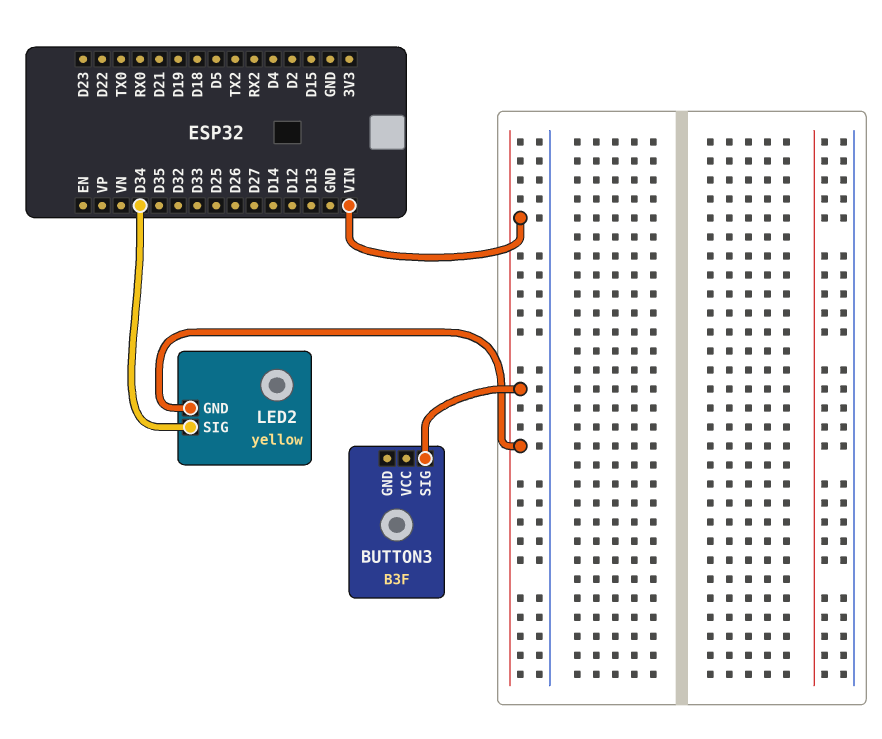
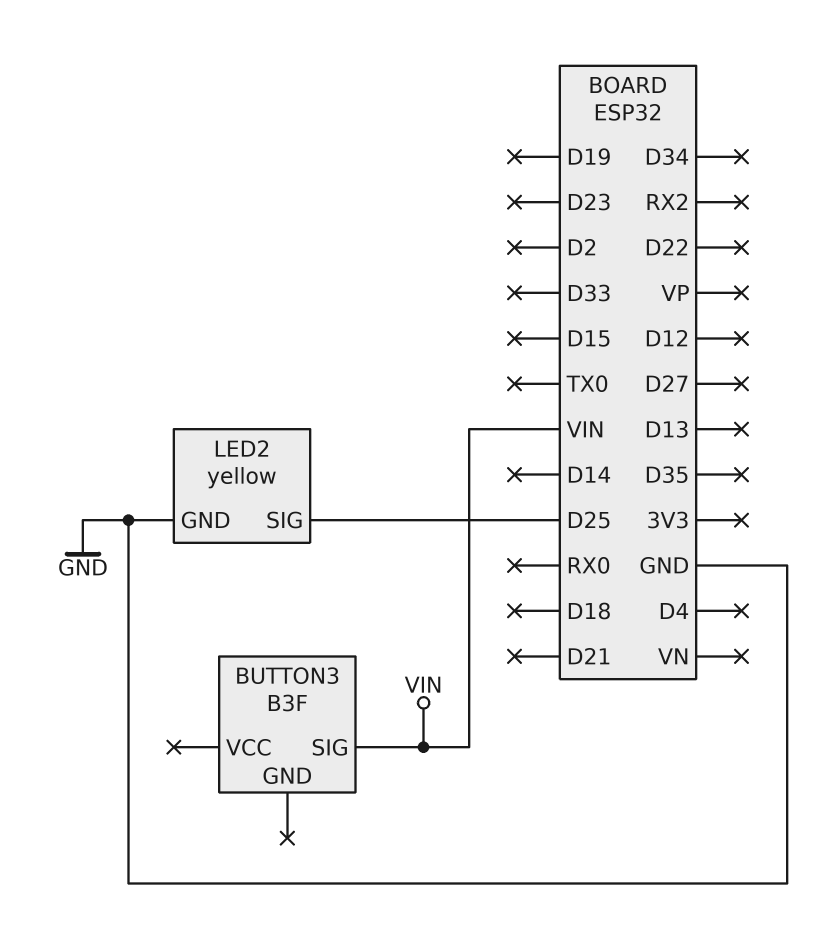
LED2 pin GND: VIN -> GND
LED2 pin SIG: D34 -> D25

